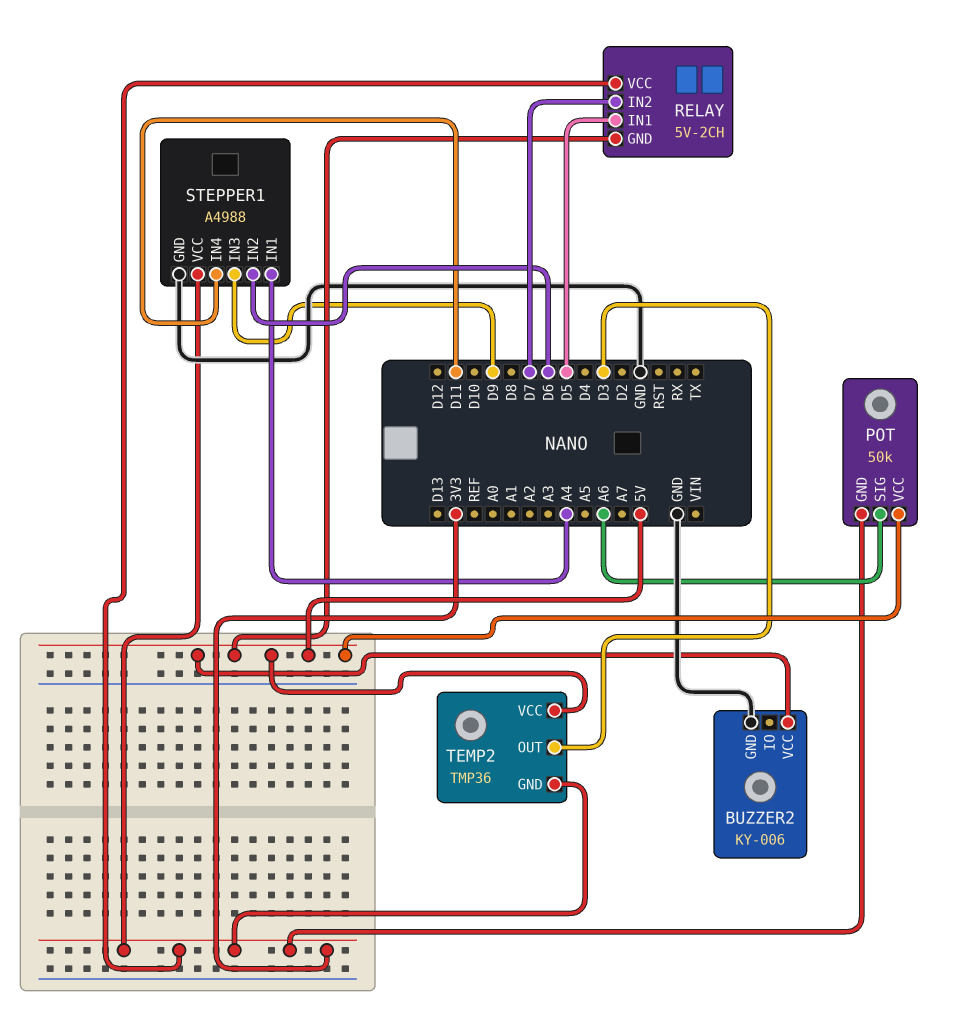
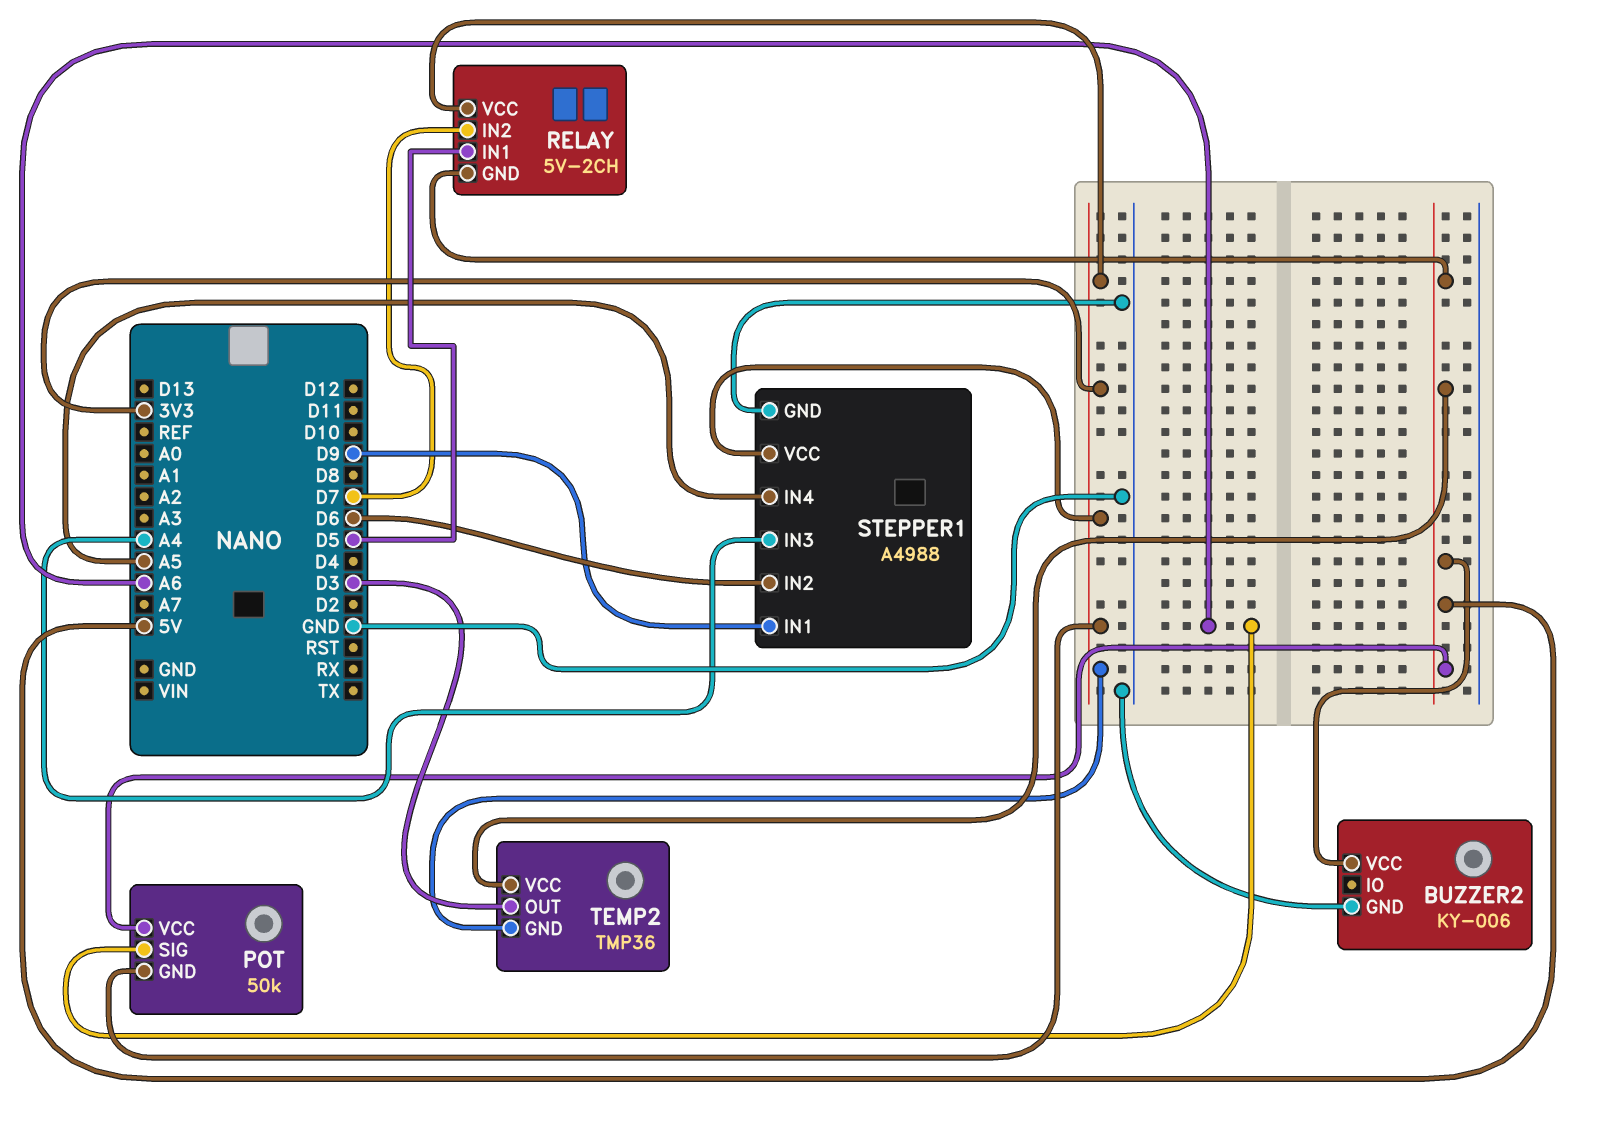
STEPPER1 pin IN1: A4 -> D9
STEPPER1 pin IN3: D9 -> A4
STEPPER1 pin IN4: D11 -> A5

